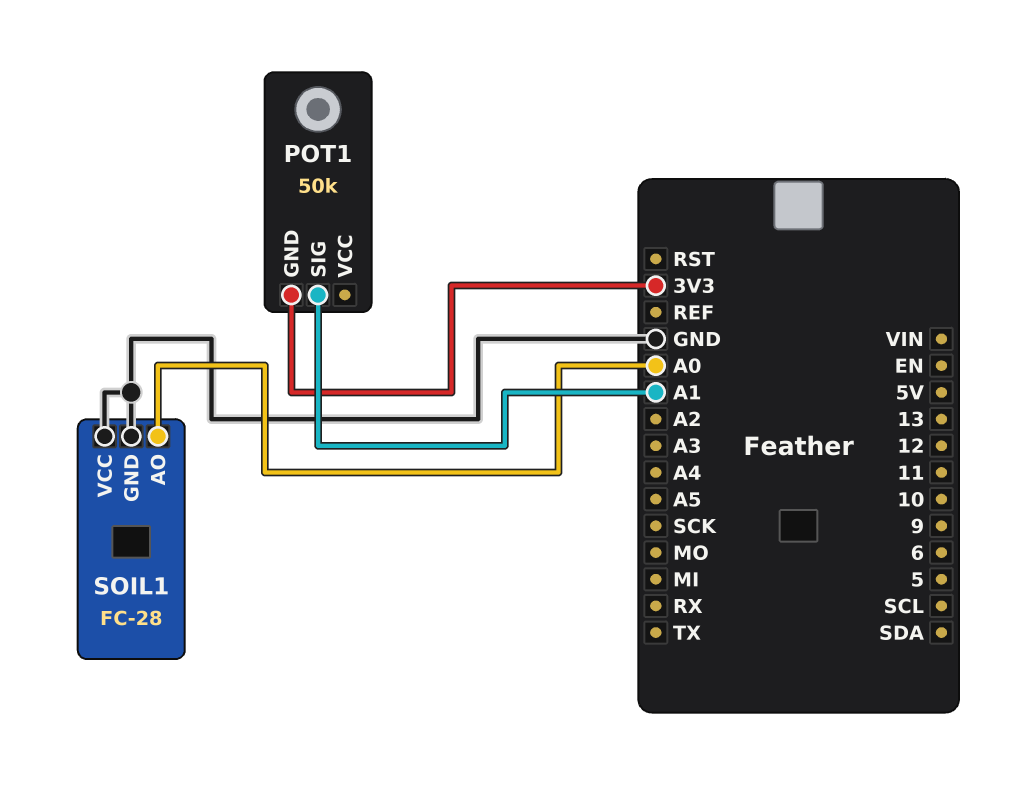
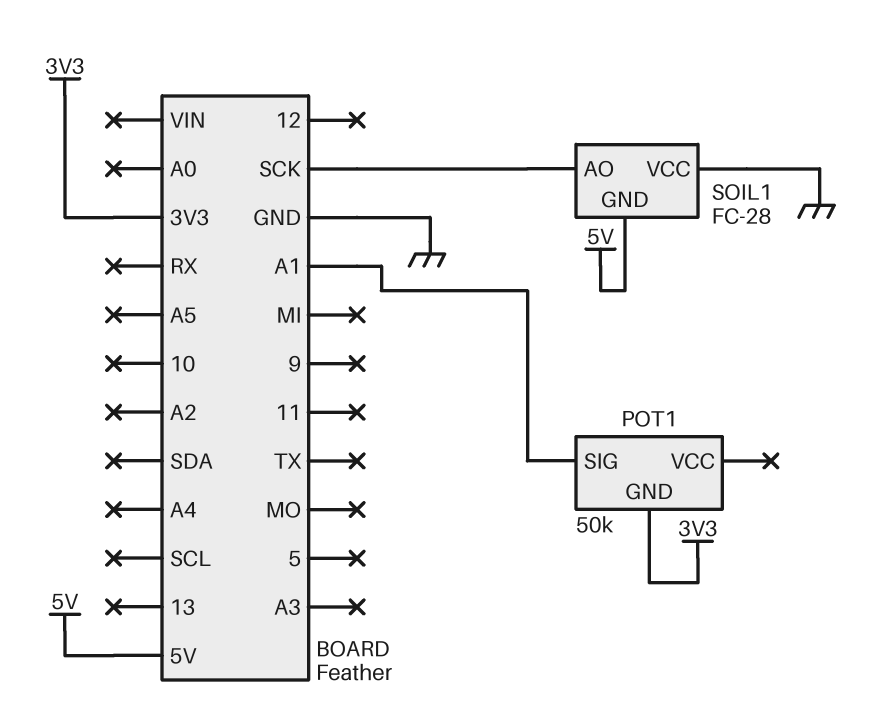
SOIL1 pin AO: A0 -> SCK
SOIL1 pin GND: GND -> 5V

